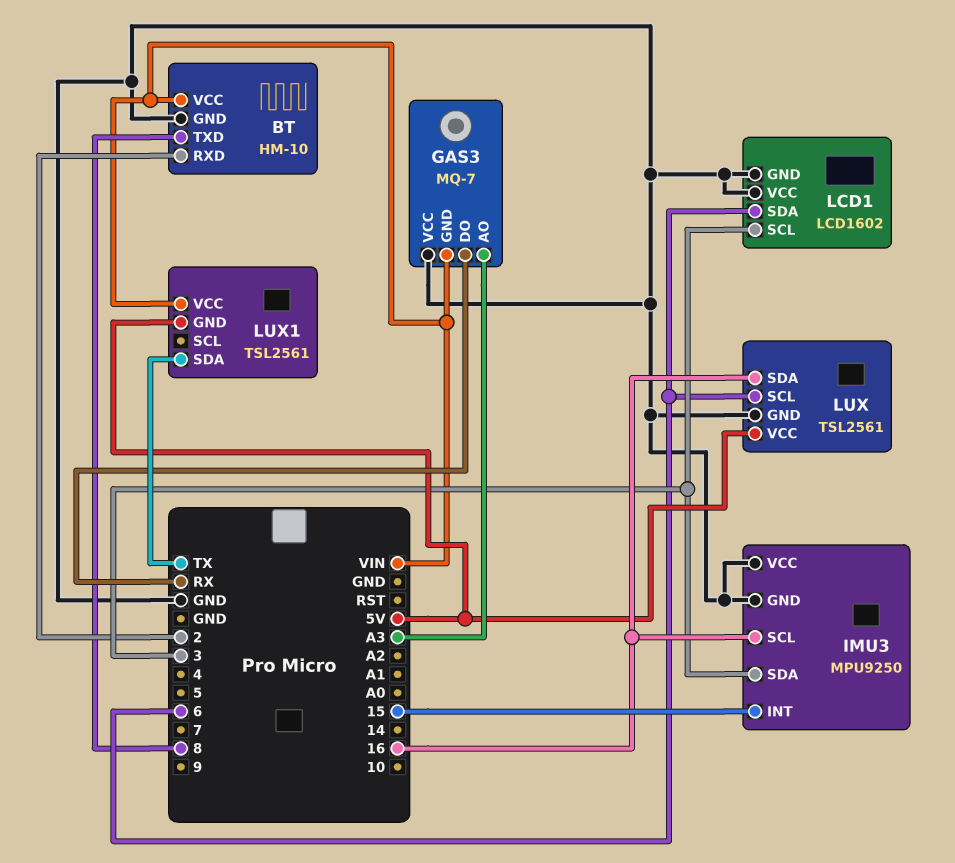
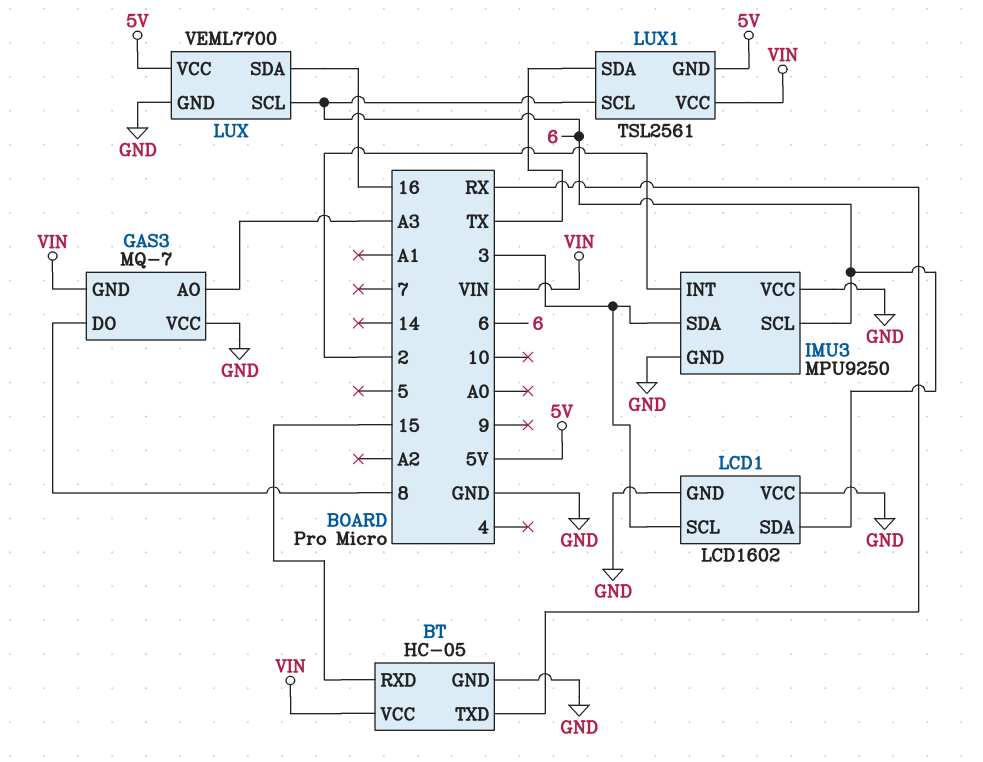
BT: HM-10 -> HC-05
BT pin RXD: 2 -> 15
BT pin TXD: 8 -> RX
GAS3 pin DO: RX -> 8
IMU3 pin INT: 15 -> 2
IMU3 pin SCL: 16 -> 6
LUX: TSL2561 -> VEML7700
LUX1 pin SCL: none -> 6

